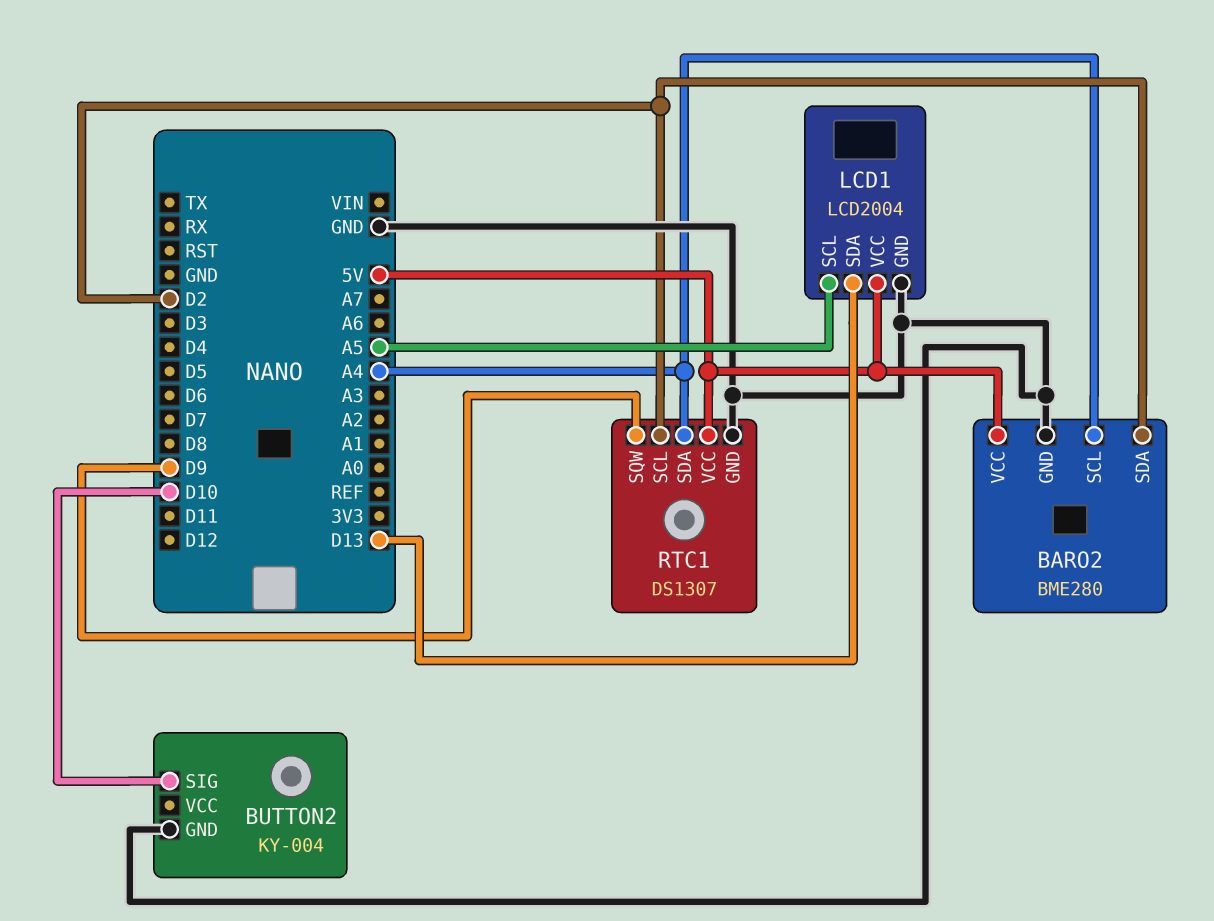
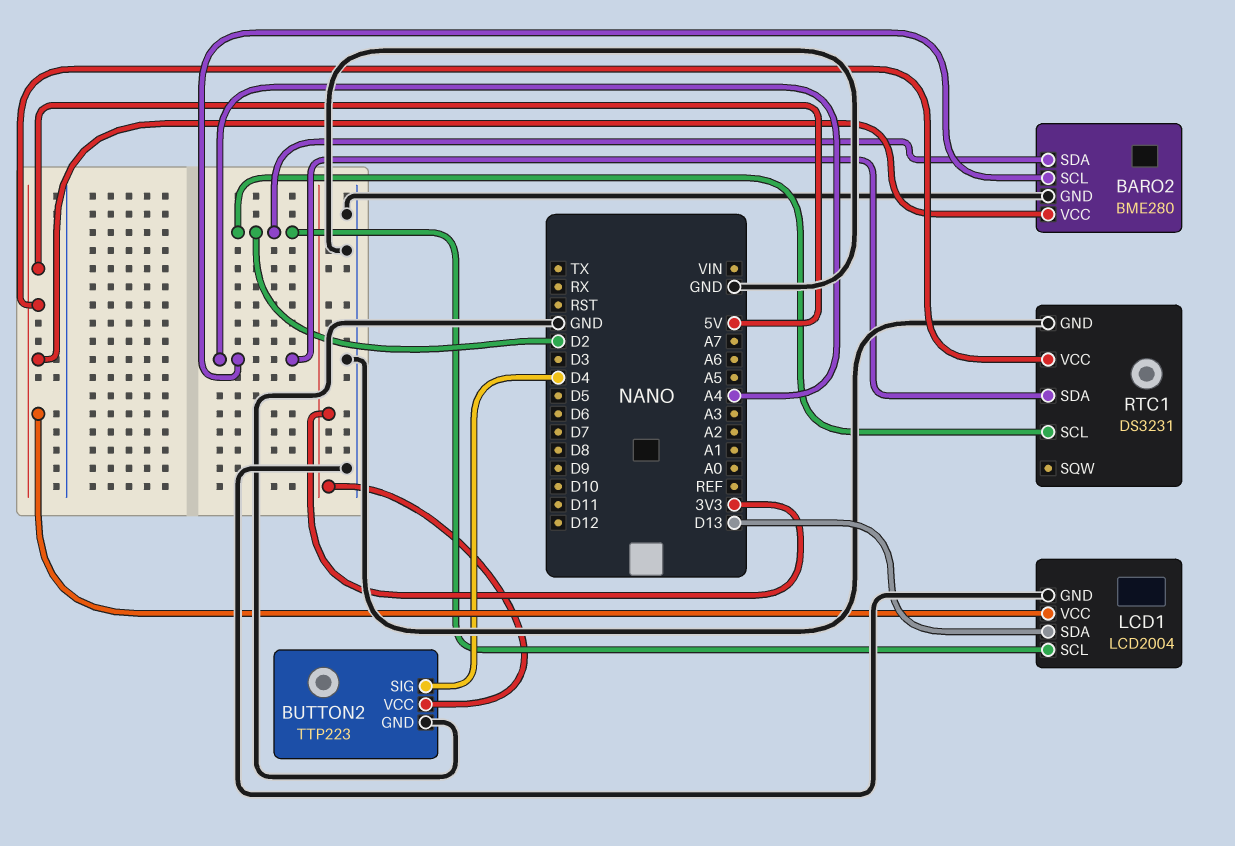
BUTTON2: KY-004 -> TTP223
BUTTON2 pin SIG: D10 -> D4
BUTTON2 pin VCC: none -> 3V3
LCD1 pin SCL: A5 -> D2
RTC1: DS1307 -> DS3231
RTC1 pin SQW: D9 -> none

